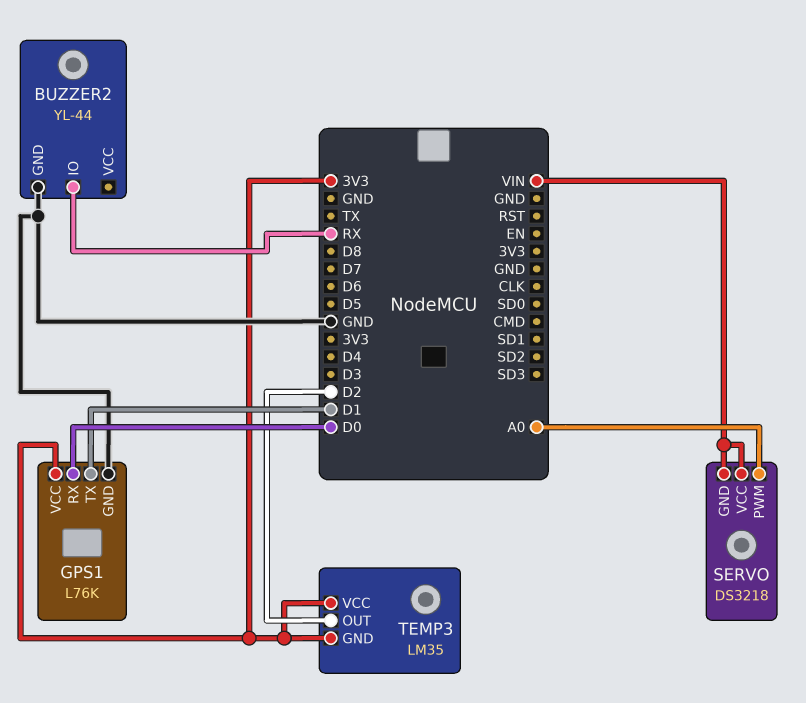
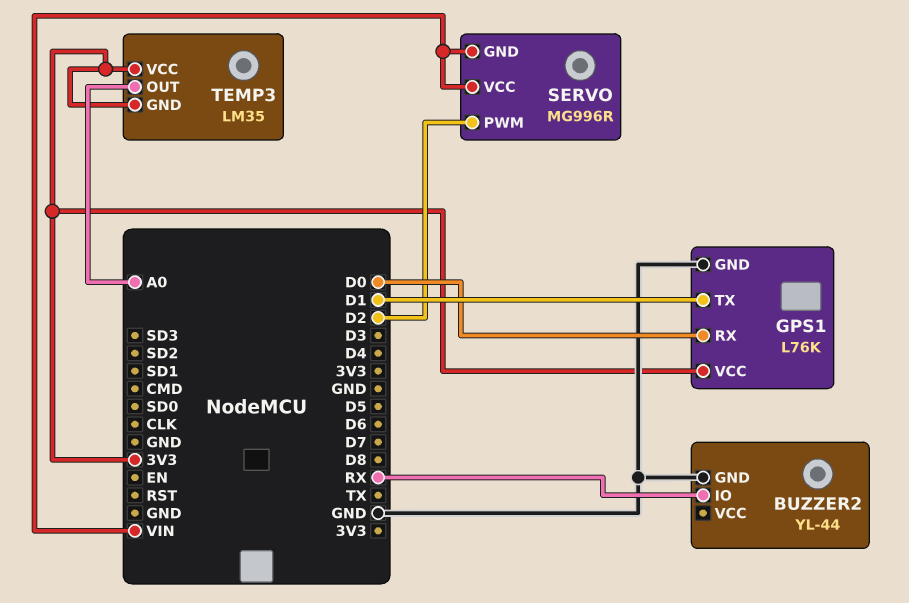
SERVO: DS3218 -> MG996R
SERVO pin PWM: A0 -> D2
TEMP3 pin OUT: D2 -> A0

